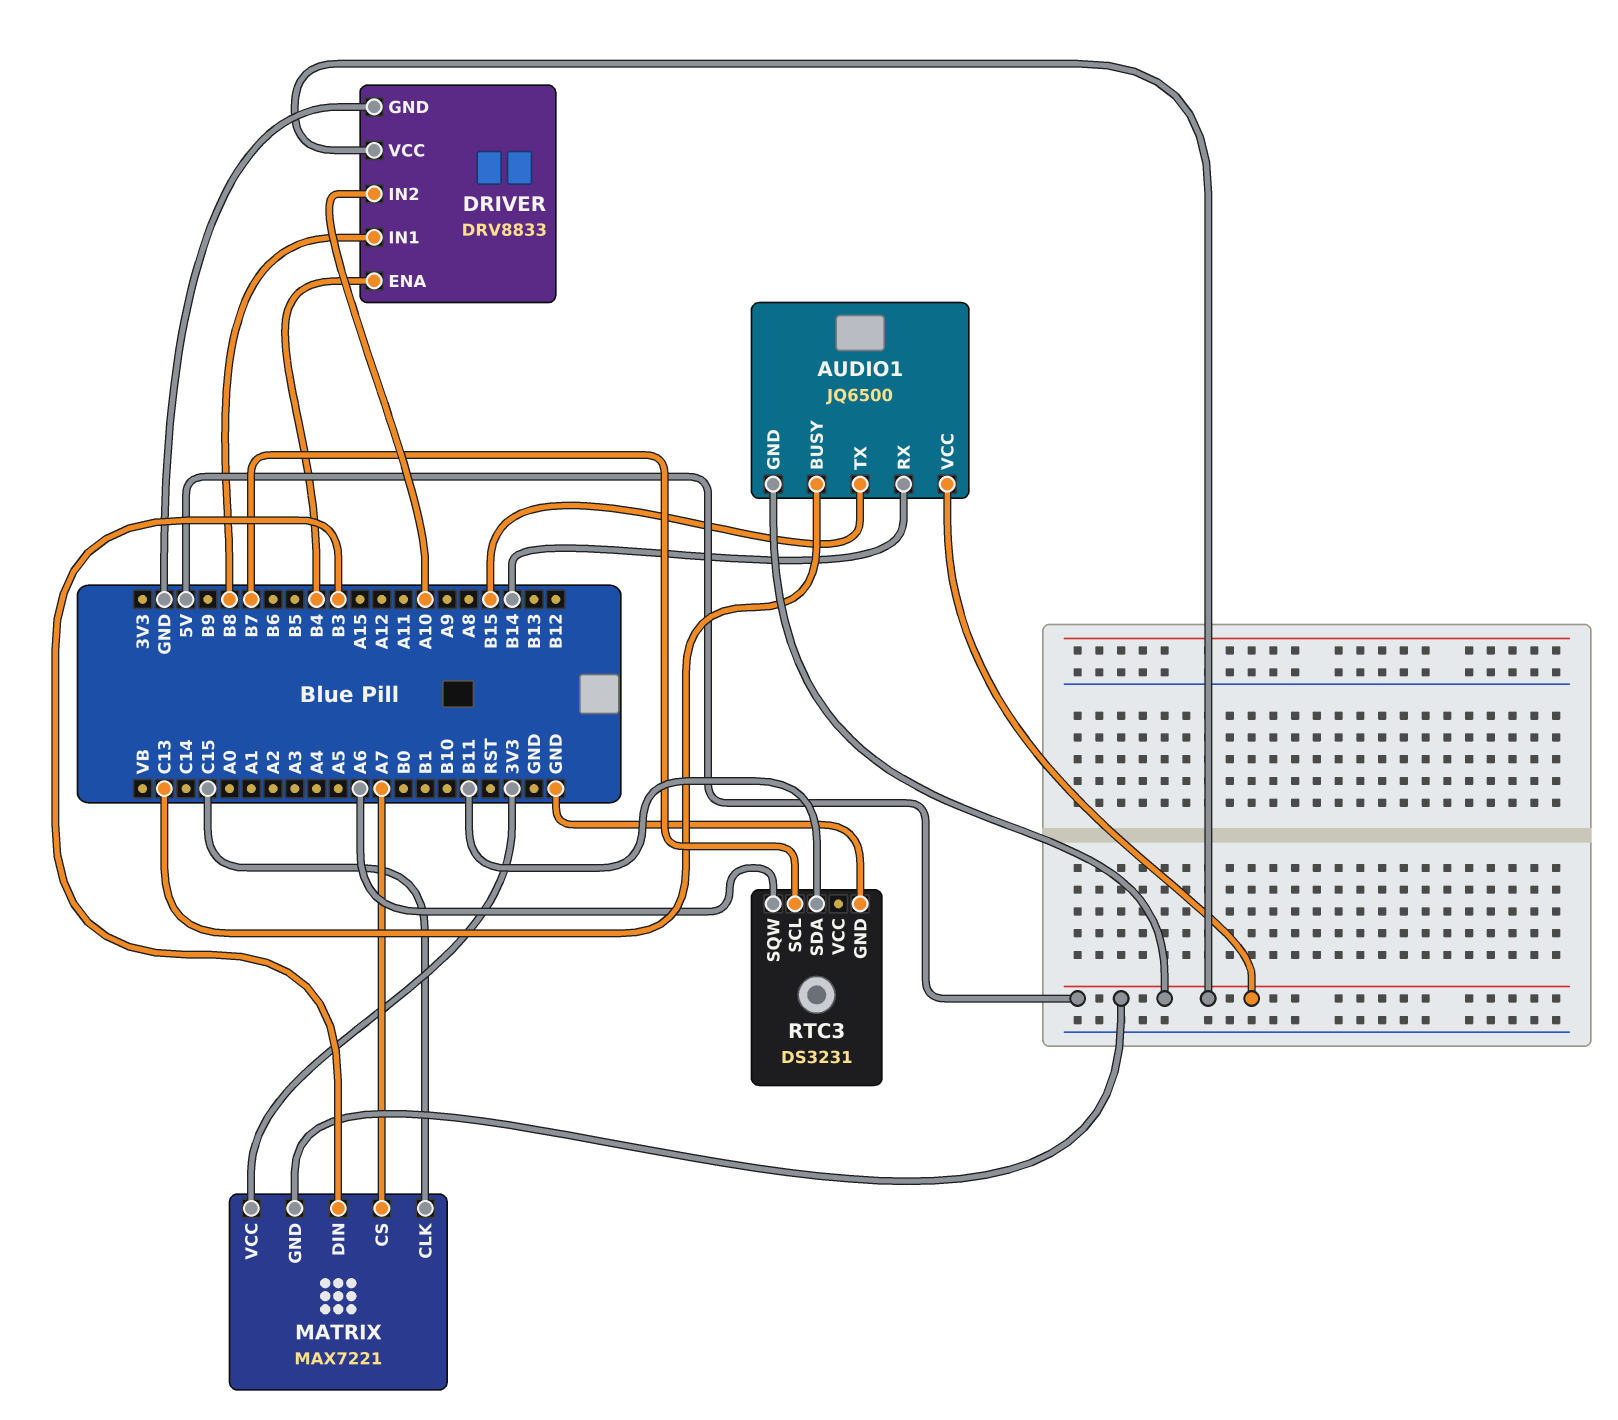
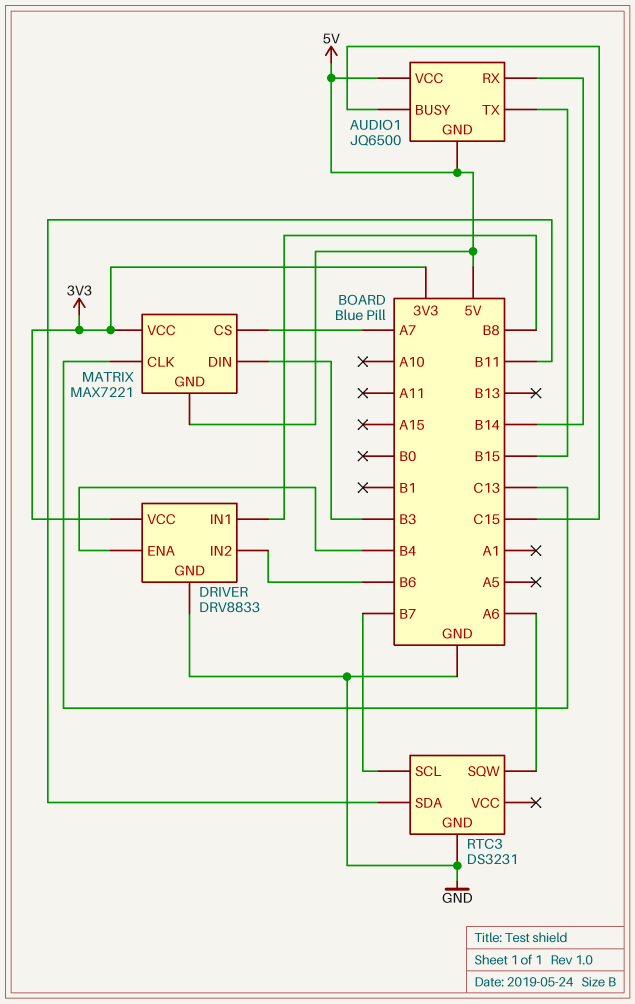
AUDIO1 pin BUSY: C13 -> C15
DRIVER pin IN2: A10 -> B6
DRIVER pin VCC: 5V -> 3V3
MATRIX pin CLK: C15 -> C13

